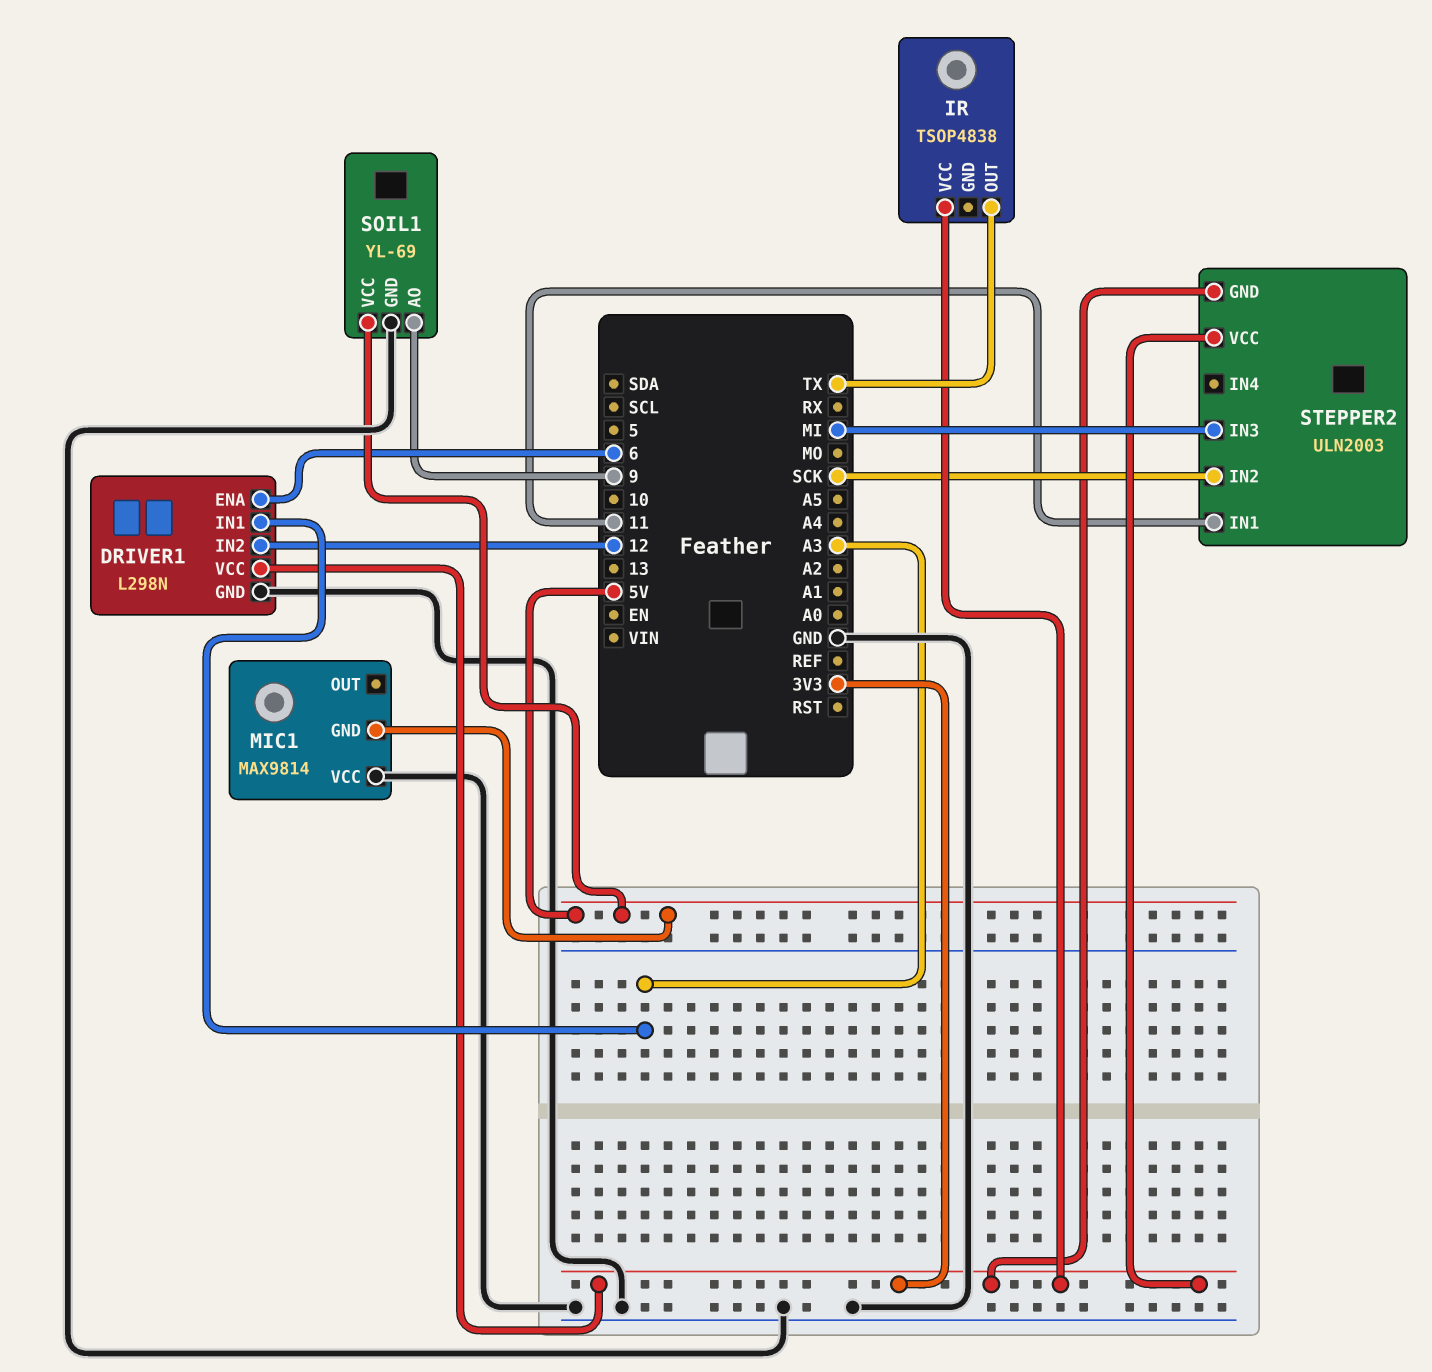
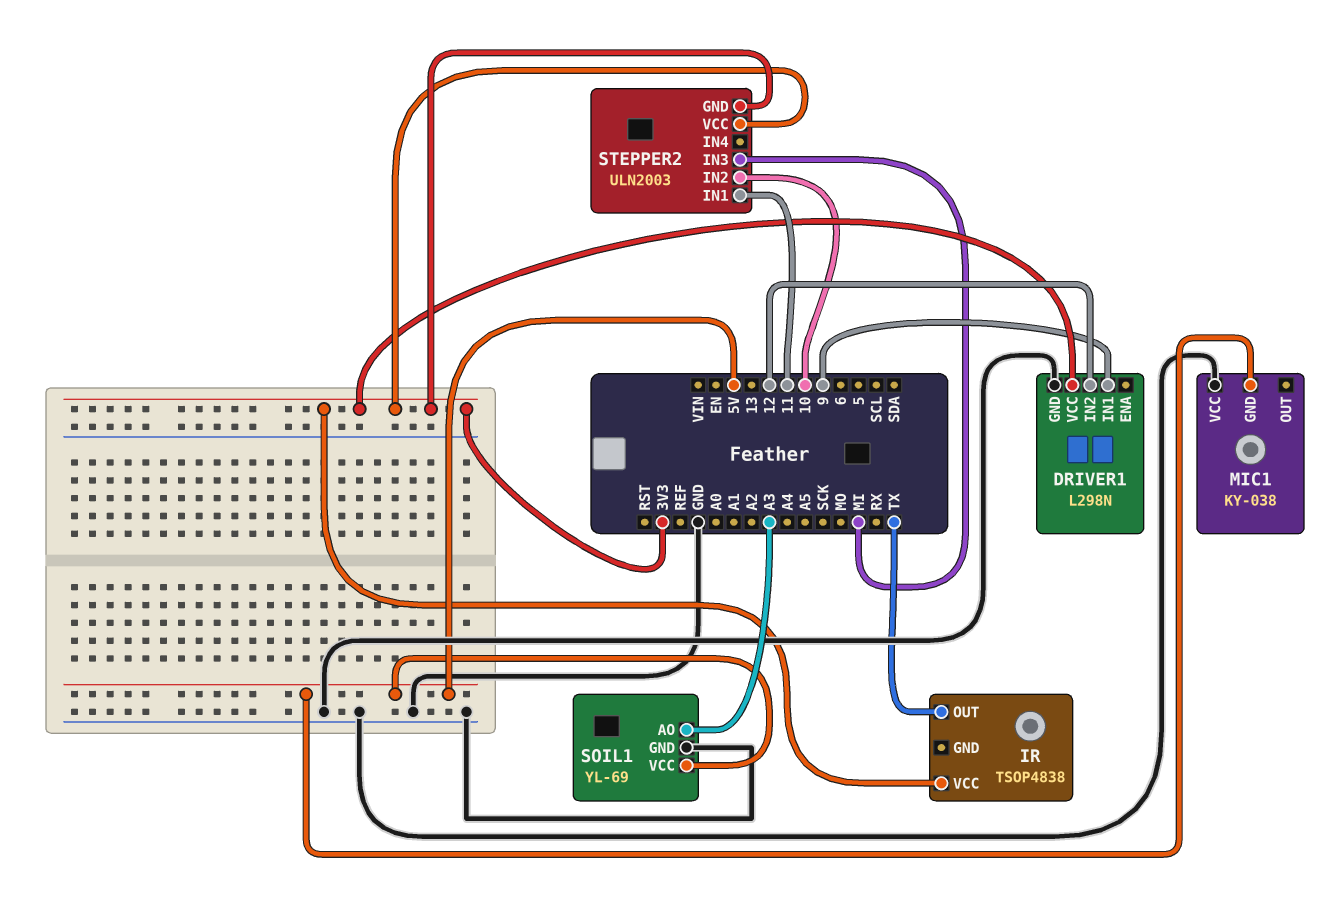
DRIVER1 pin ENA: 6 -> none
DRIVER1 pin IN1: A3 -> 9
MIC1: MAX9814 -> KY-038
SOIL1 pin AO: 9 -> A3
STEPPER2 pin IN2: SCK -> 10

